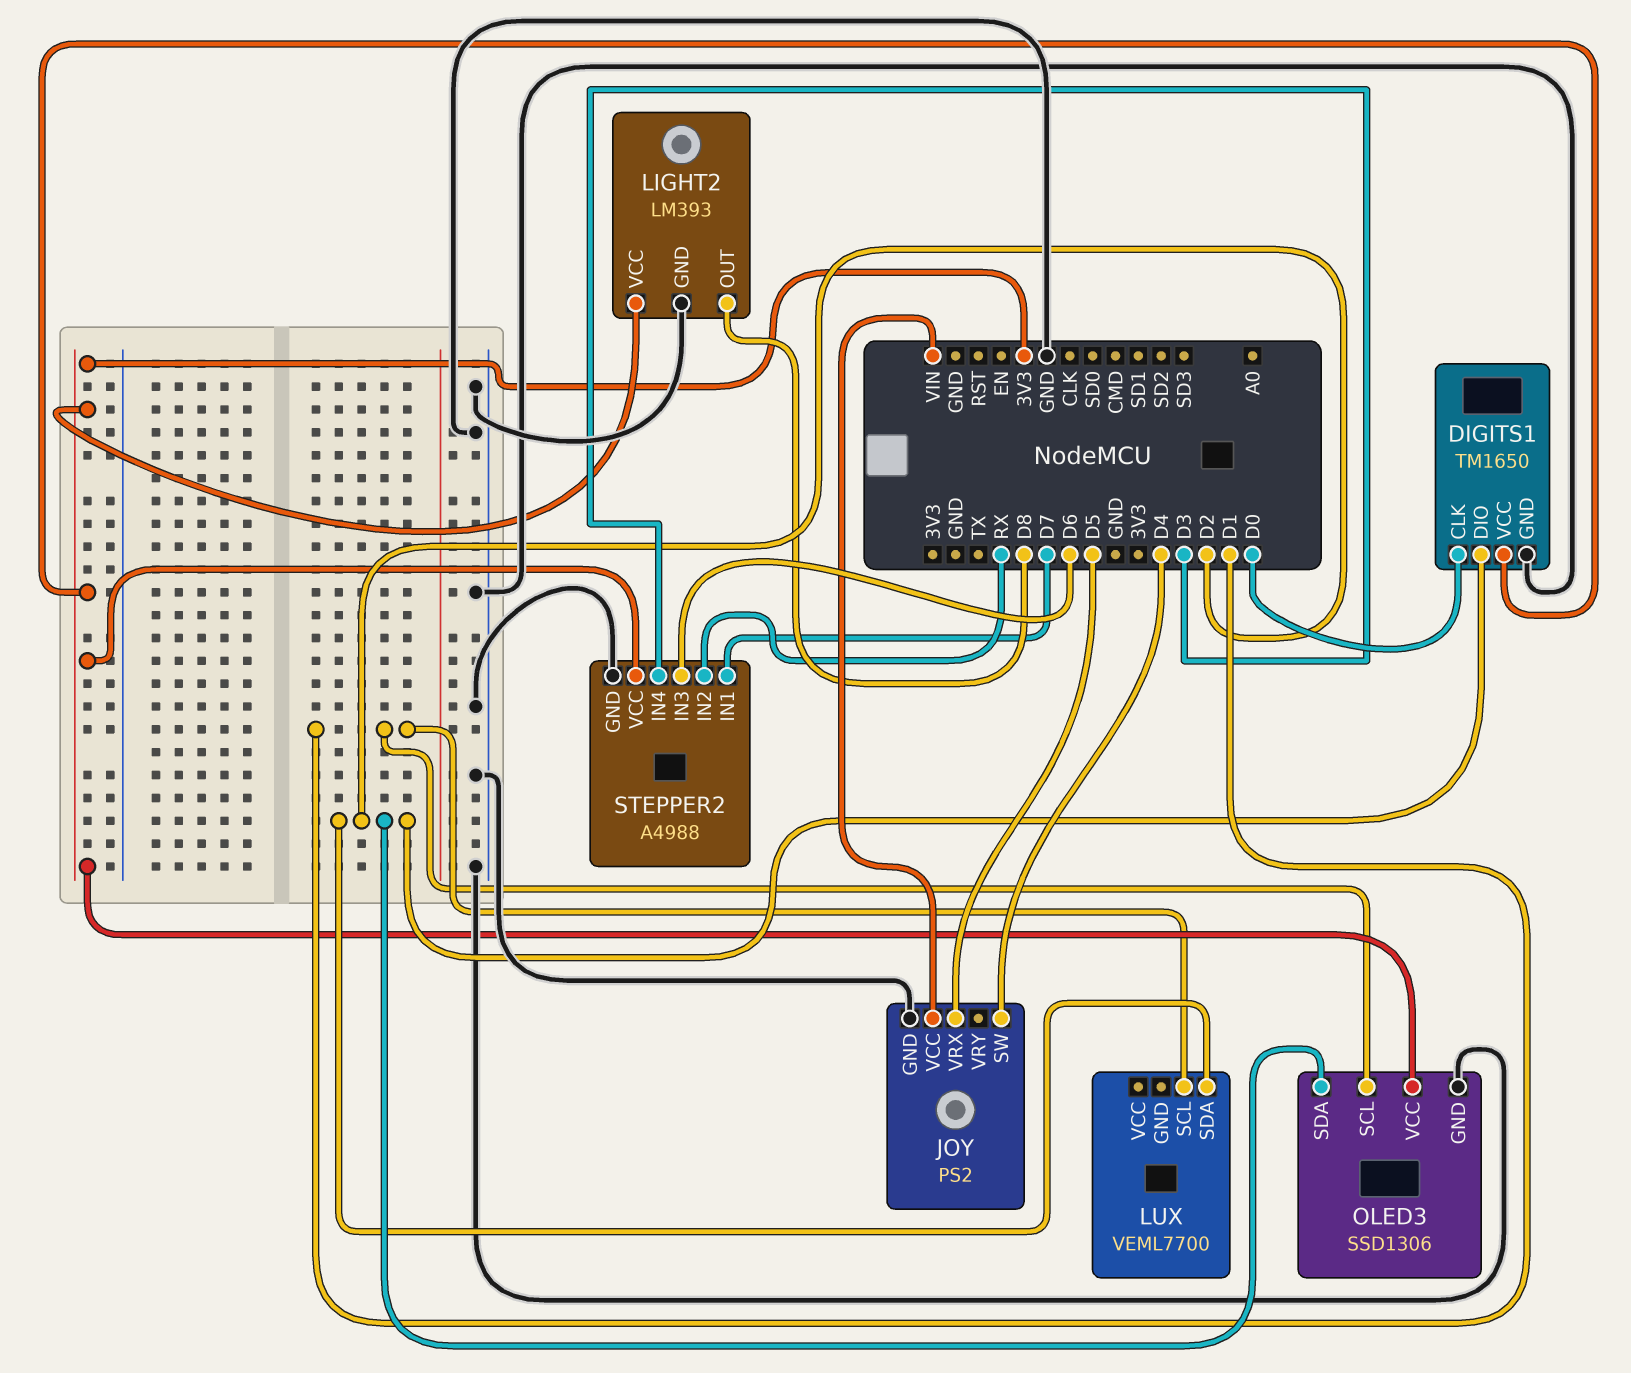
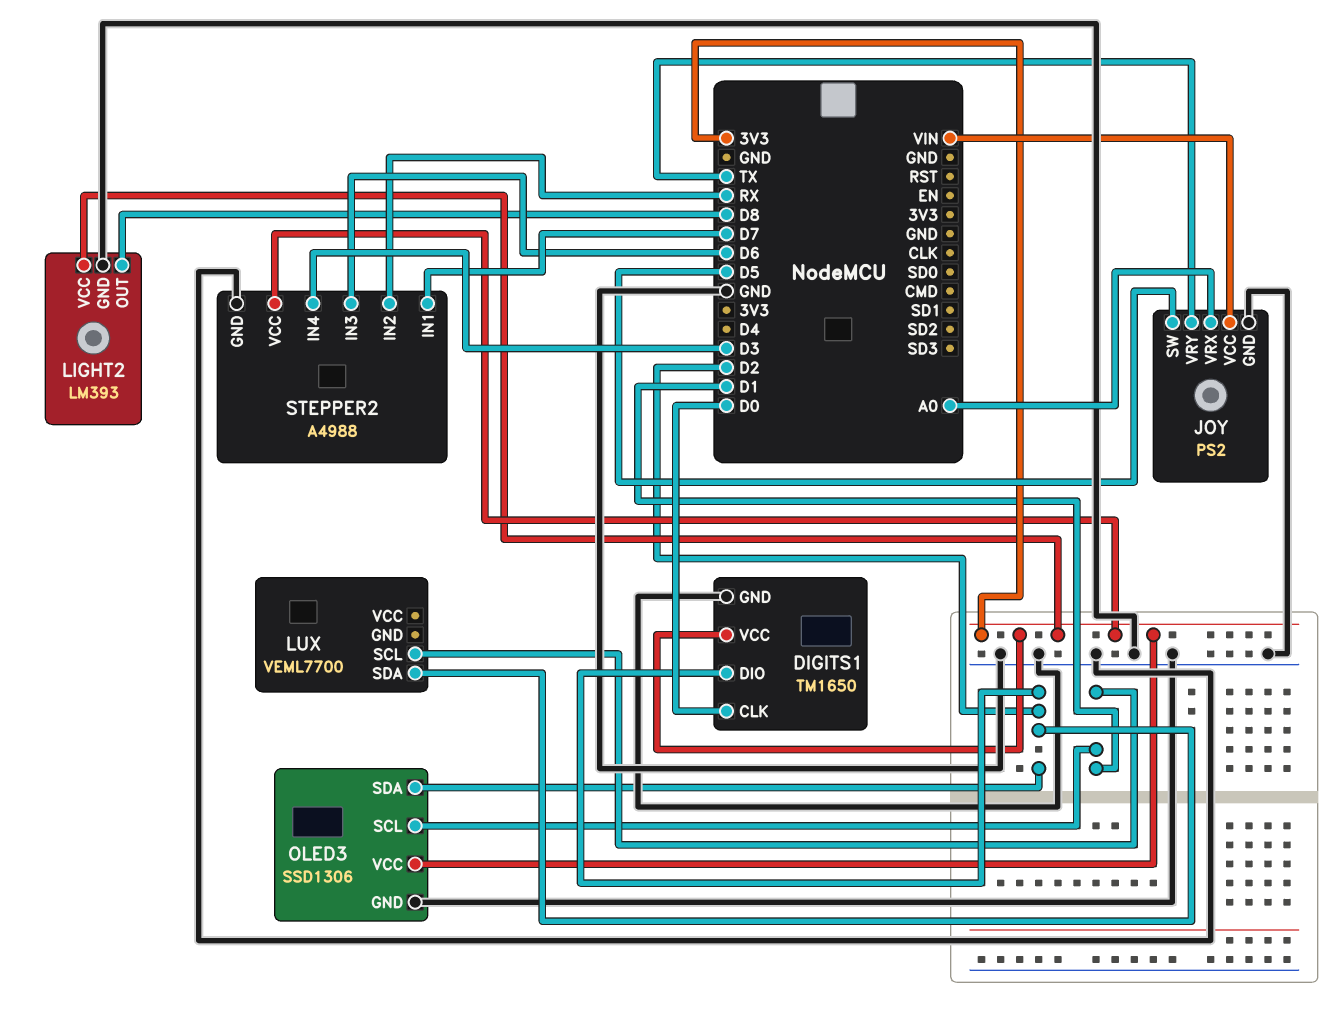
JOY pin SW: D4 -> D5
JOY pin VRX: D5 -> A0
JOY pin VRY: none -> TX

